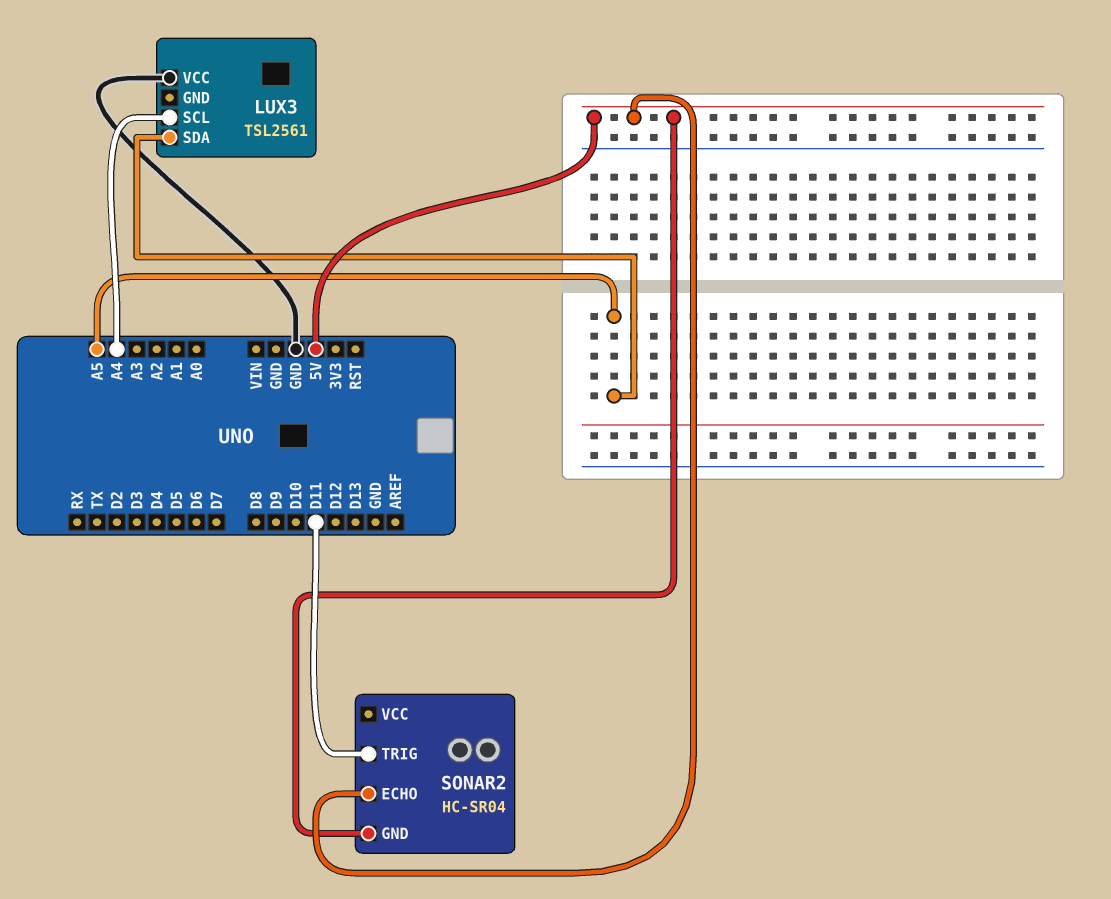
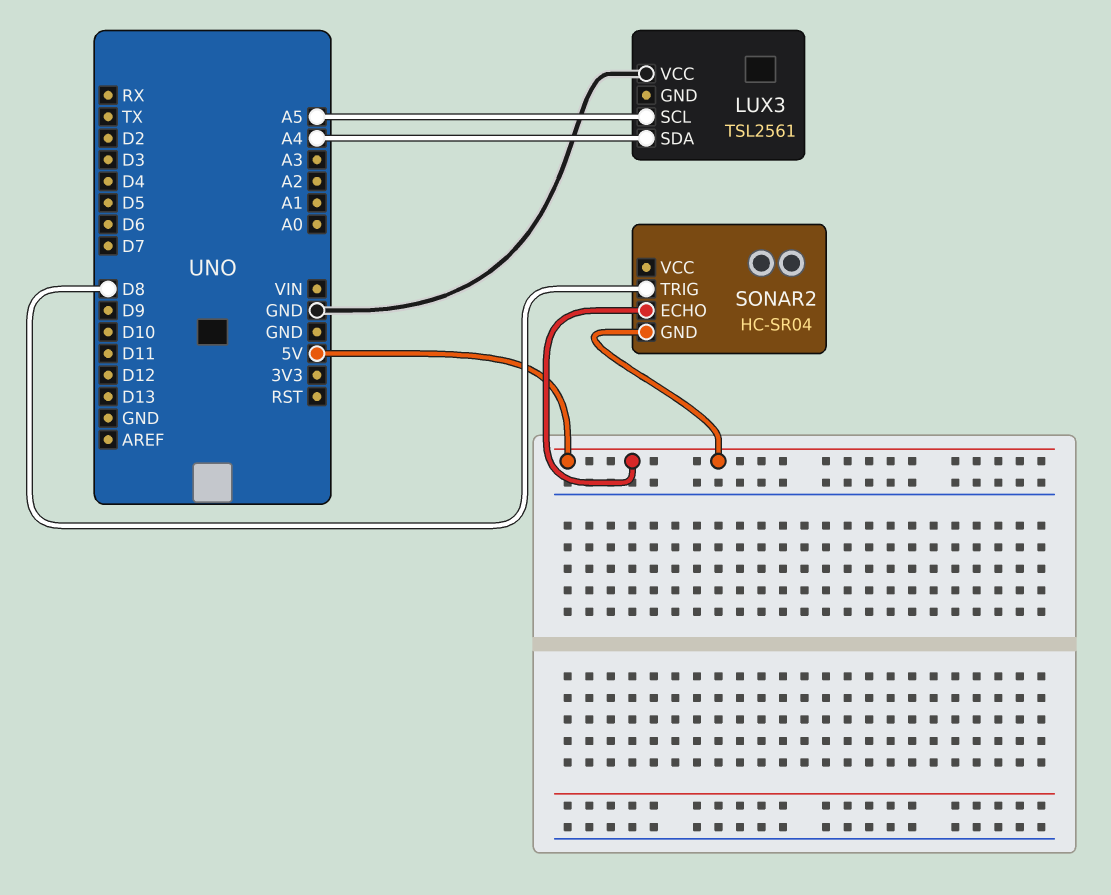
LUX3 pin SCL: A4 -> A5
LUX3 pin SDA: A5 -> A4
SONAR2 pin TRIG: D11 -> D8

